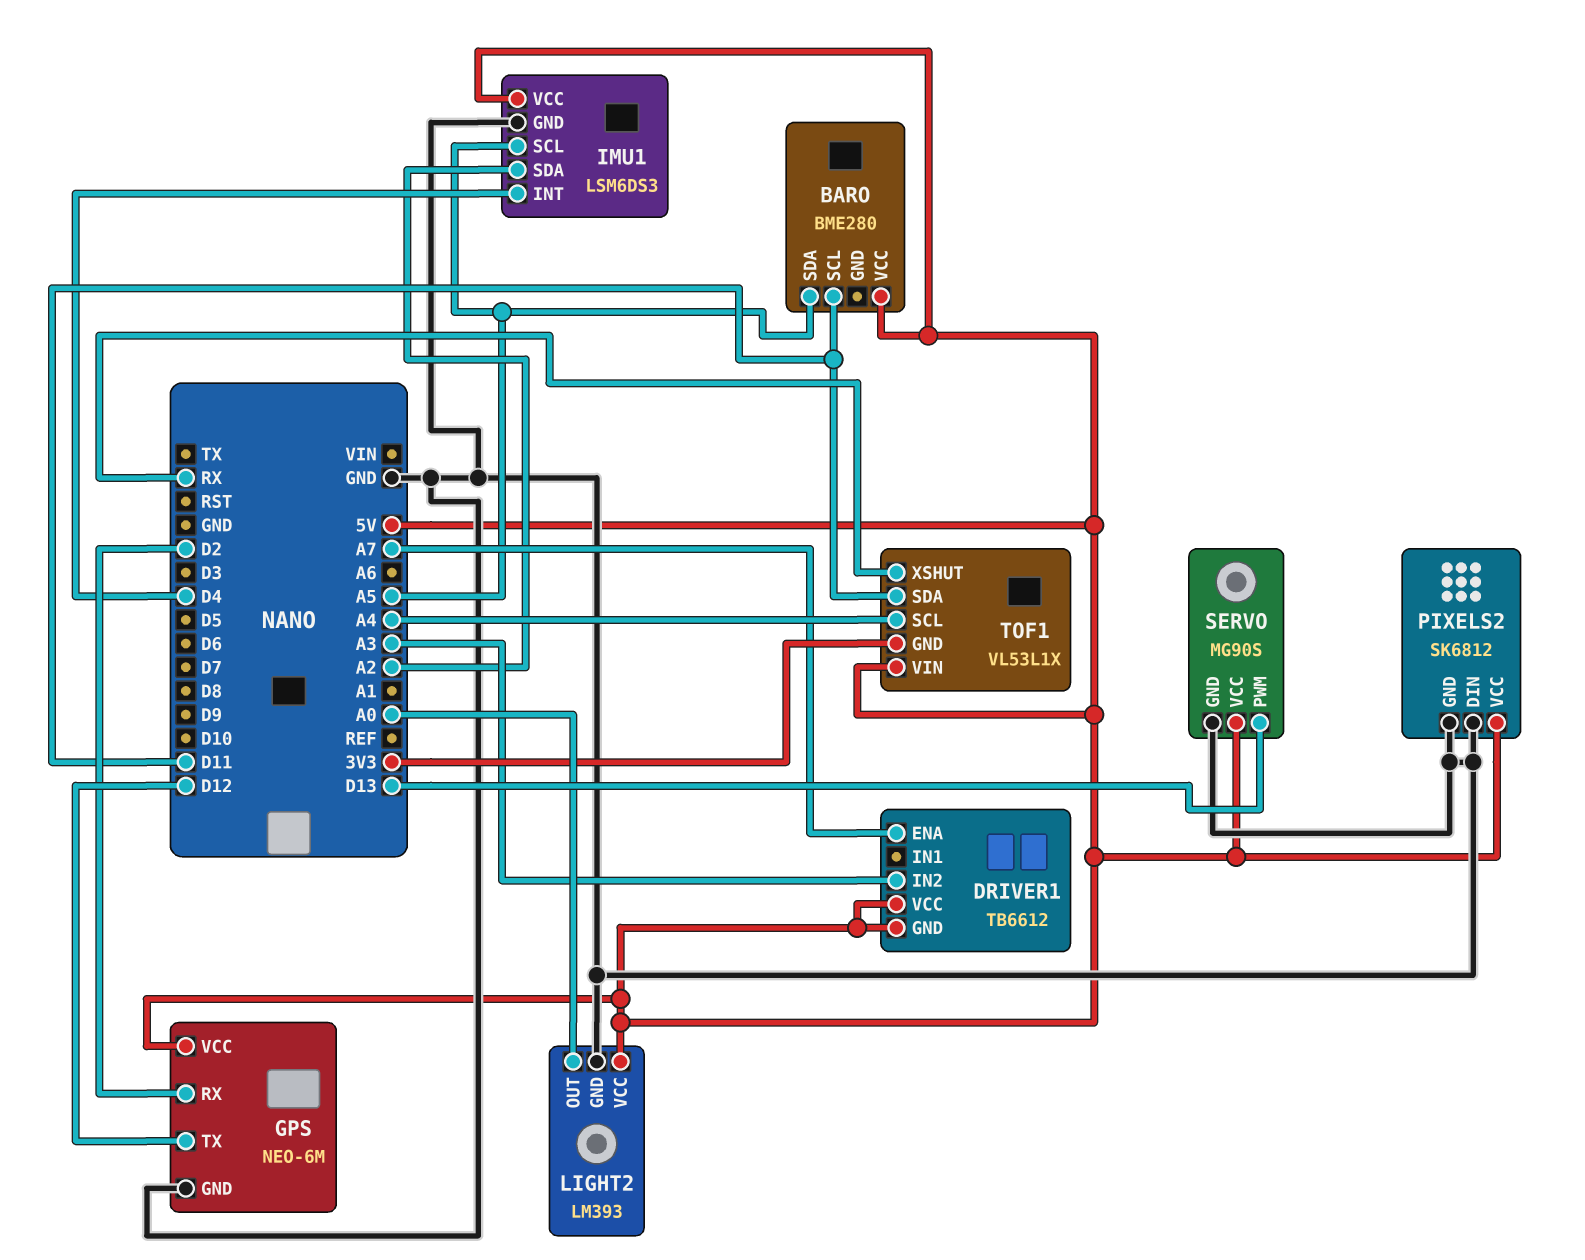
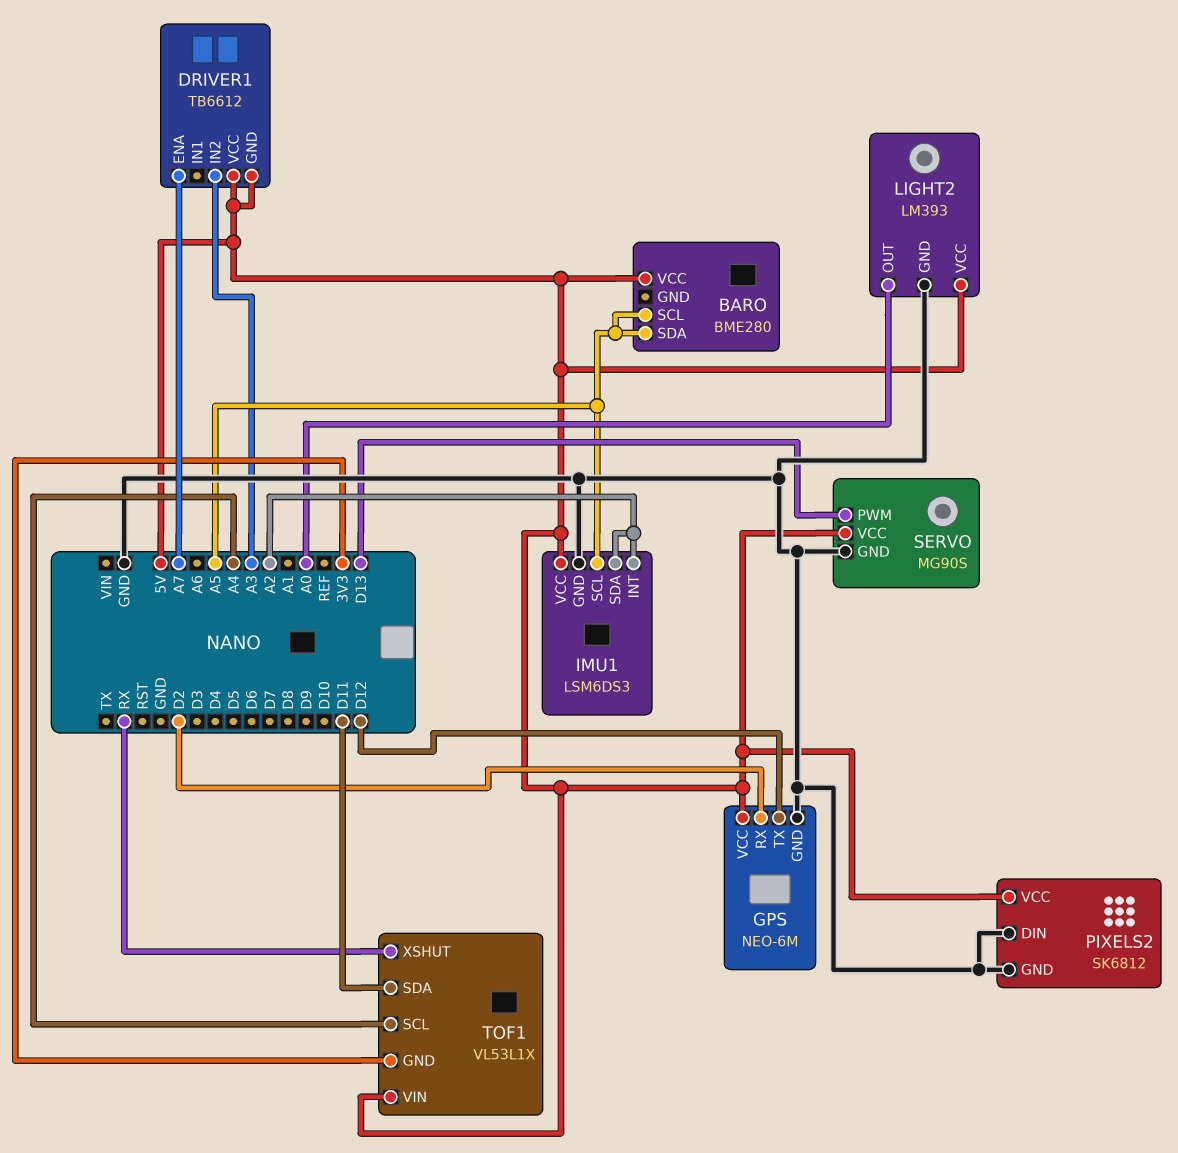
BARO pin SCL: D11 -> A5
IMU1 pin INT: D4 -> A2

